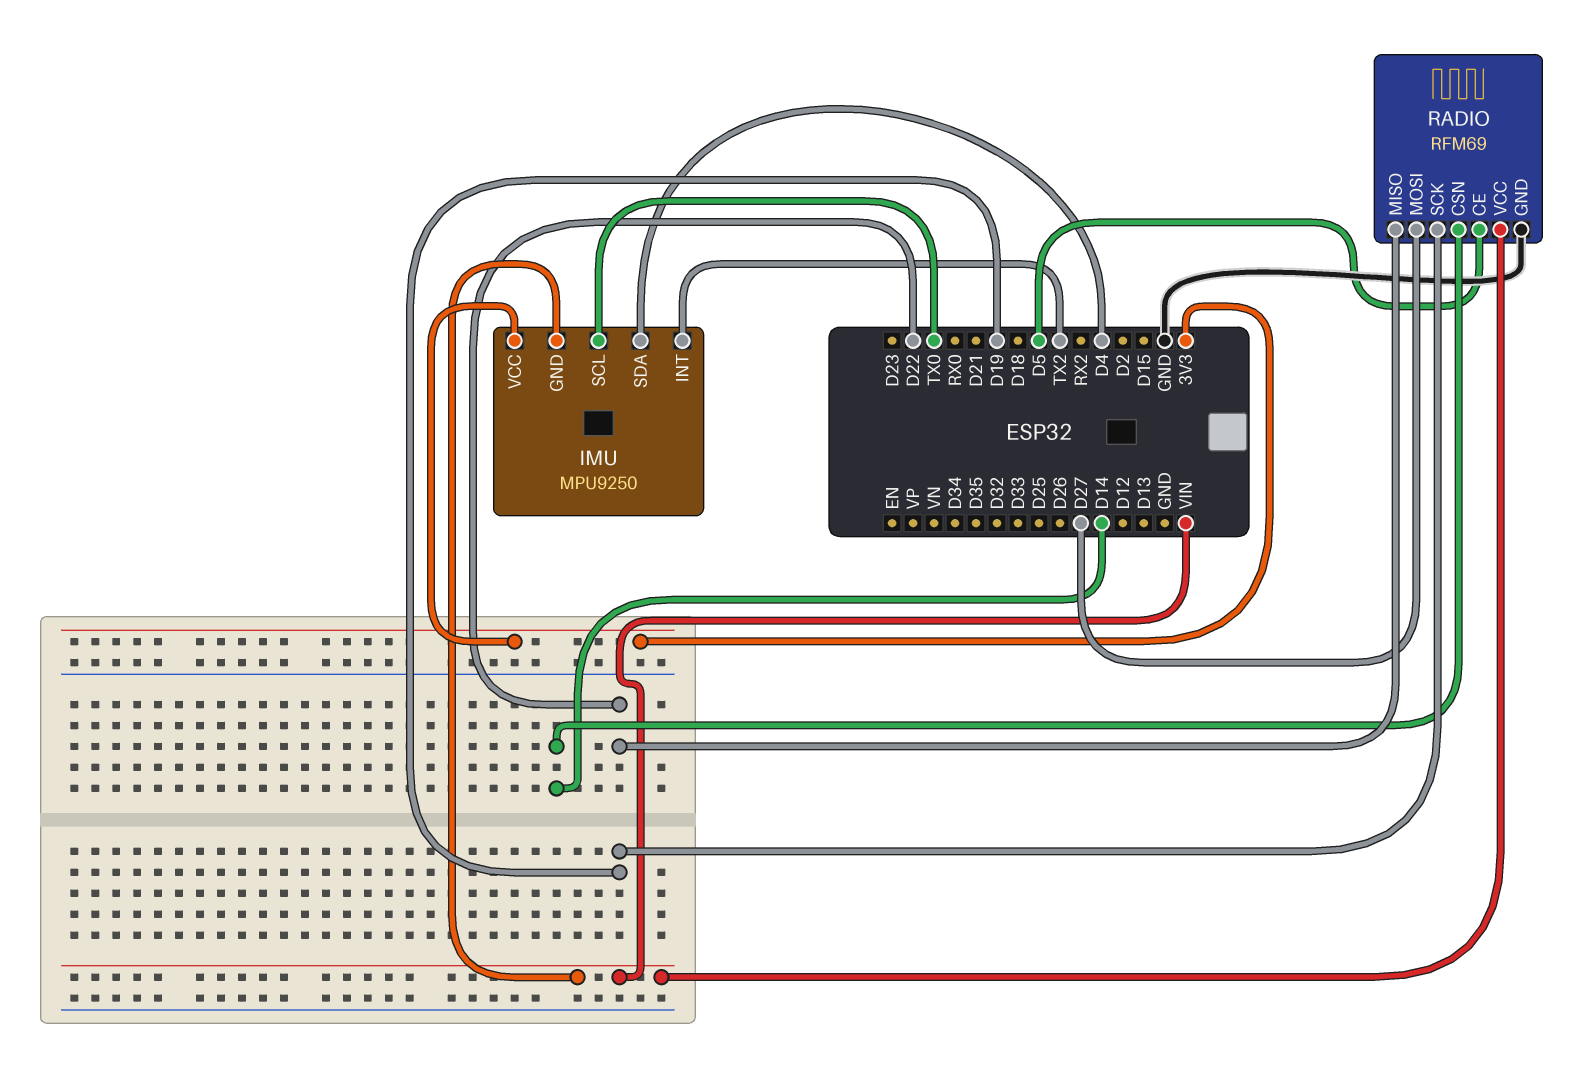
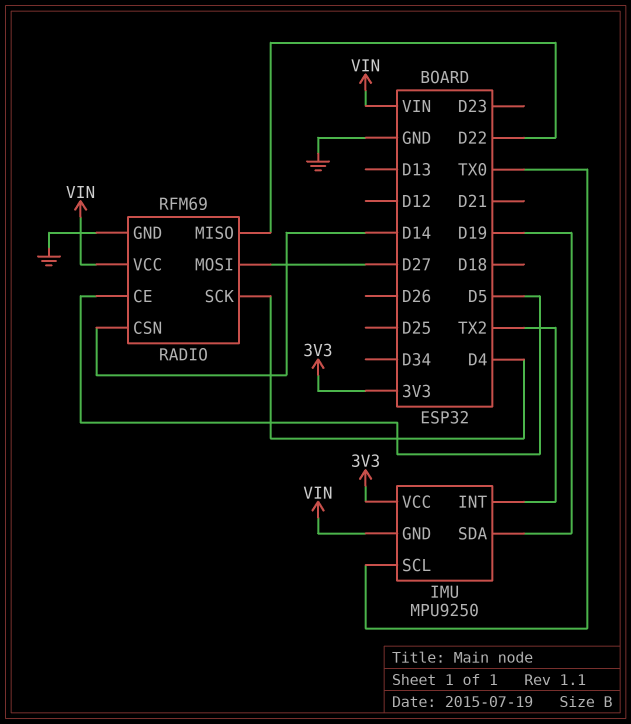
IMU pin SDA: D4 -> D19
RADIO pin SCK: D19 -> D4

